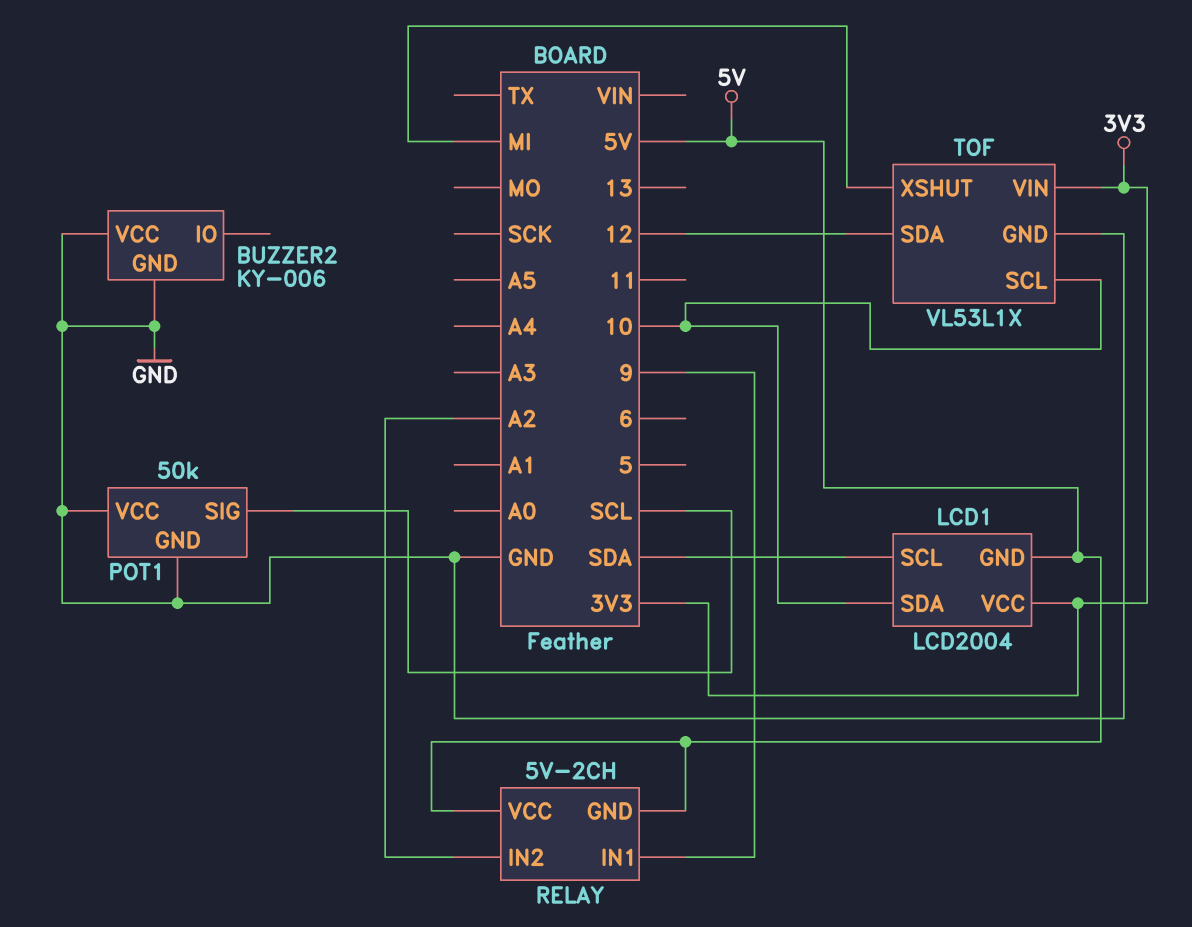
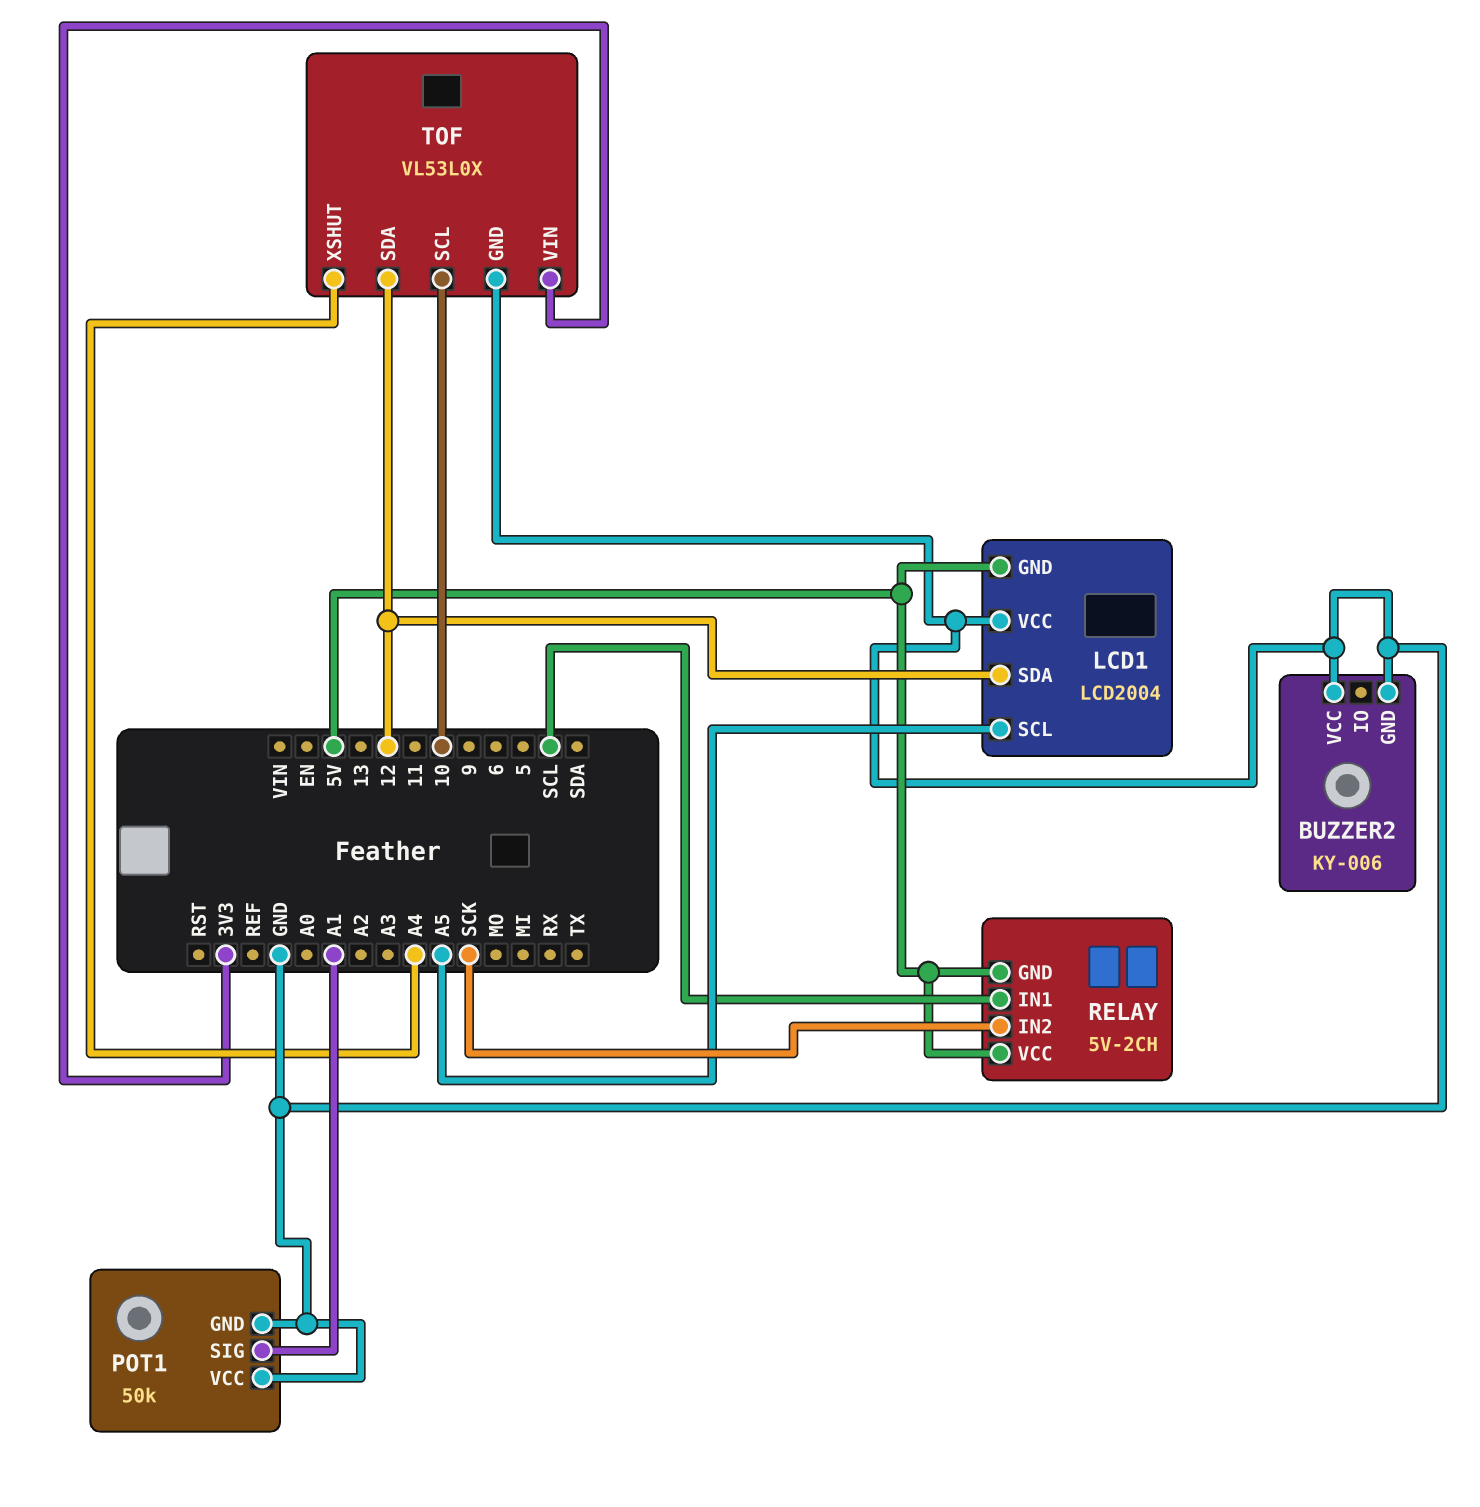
LCD1 pin SCL: SDA -> A5
LCD1 pin SDA: 10 -> 12
LCD1 pin VCC: 3V3 -> GND
POT1 pin SIG: SCL -> A1
RELAY pin IN1: 9 -> SCL
RELAY pin IN2: A2 -> SCK
TOF: VL53L1X -> VL53L0X
TOF pin XSHUT: MI -> A4

